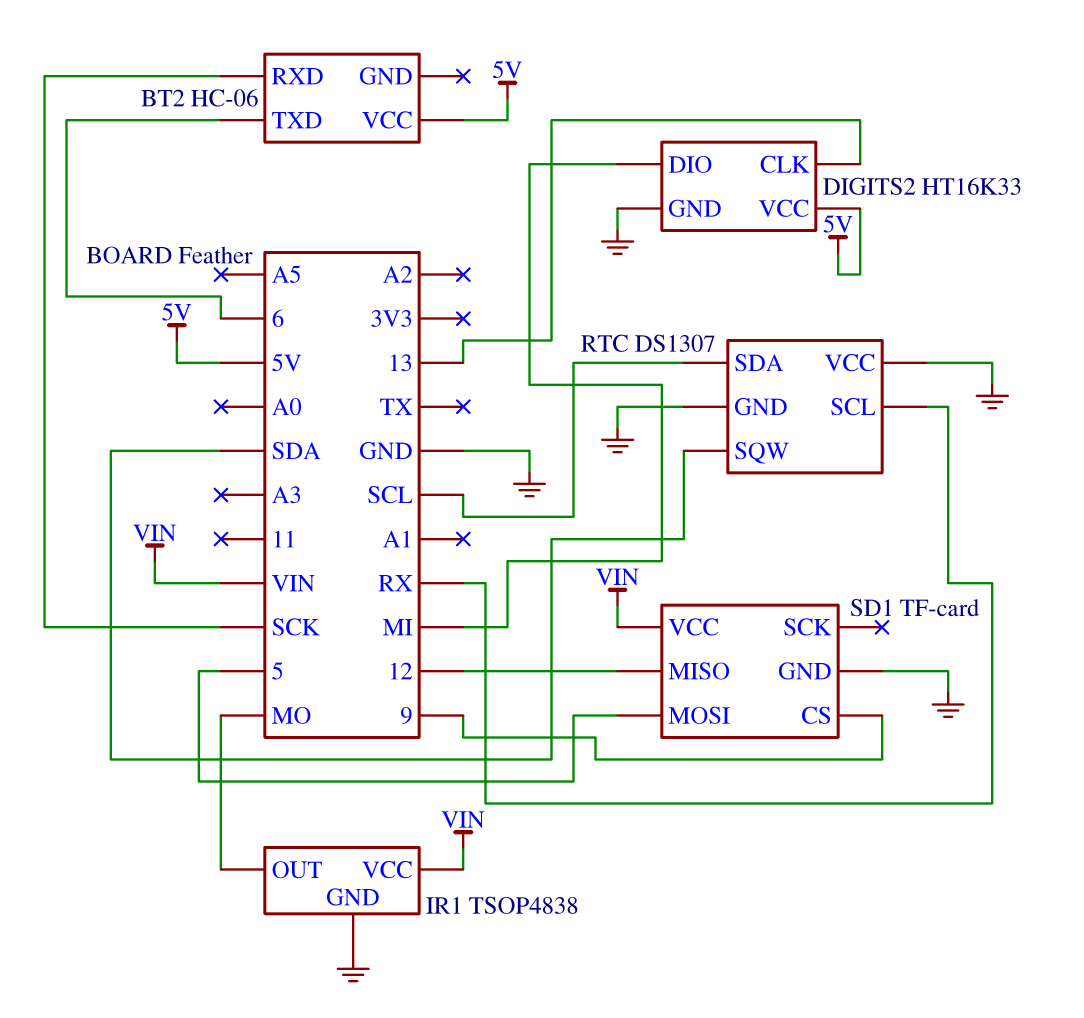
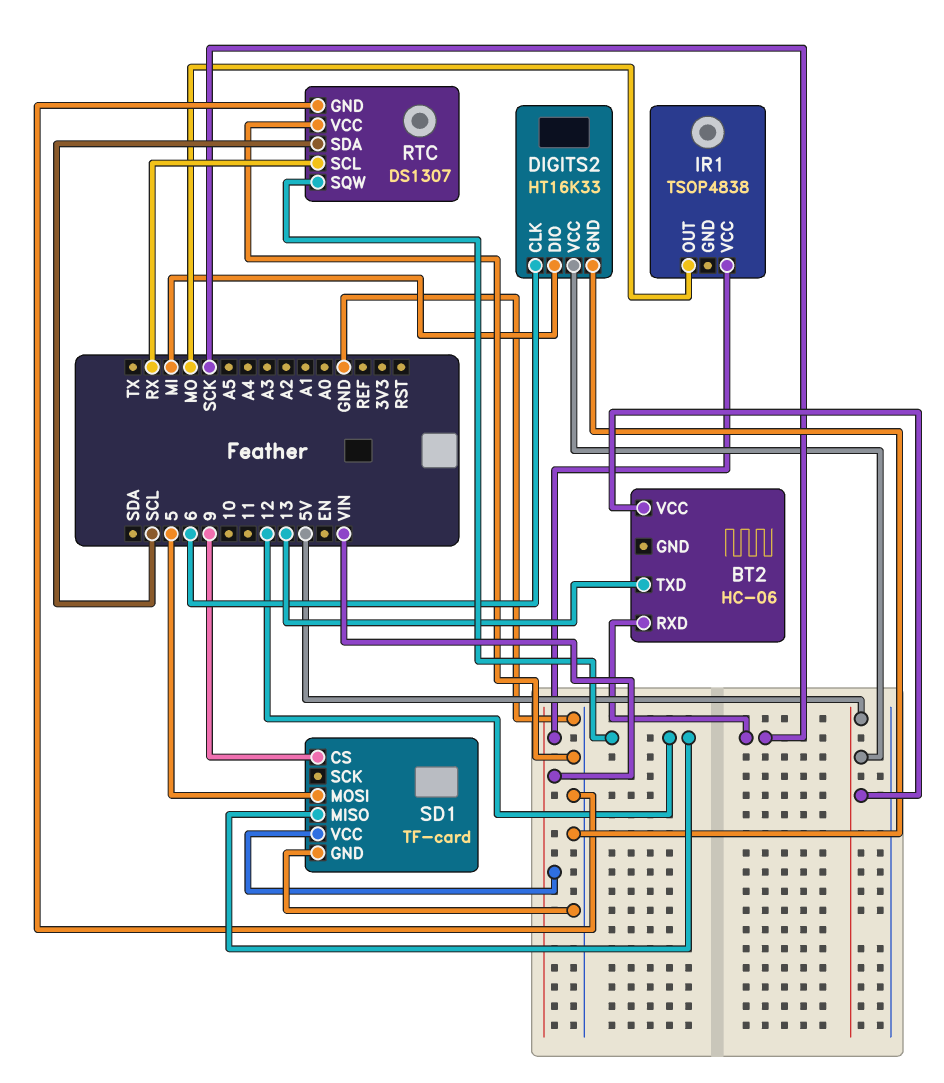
BT2 pin TXD: 6 -> 13
DIGITS2 pin CLK: 13 -> 6
IR1 pin GND: GND -> none
RTC pin SQW: SDA -> 12

